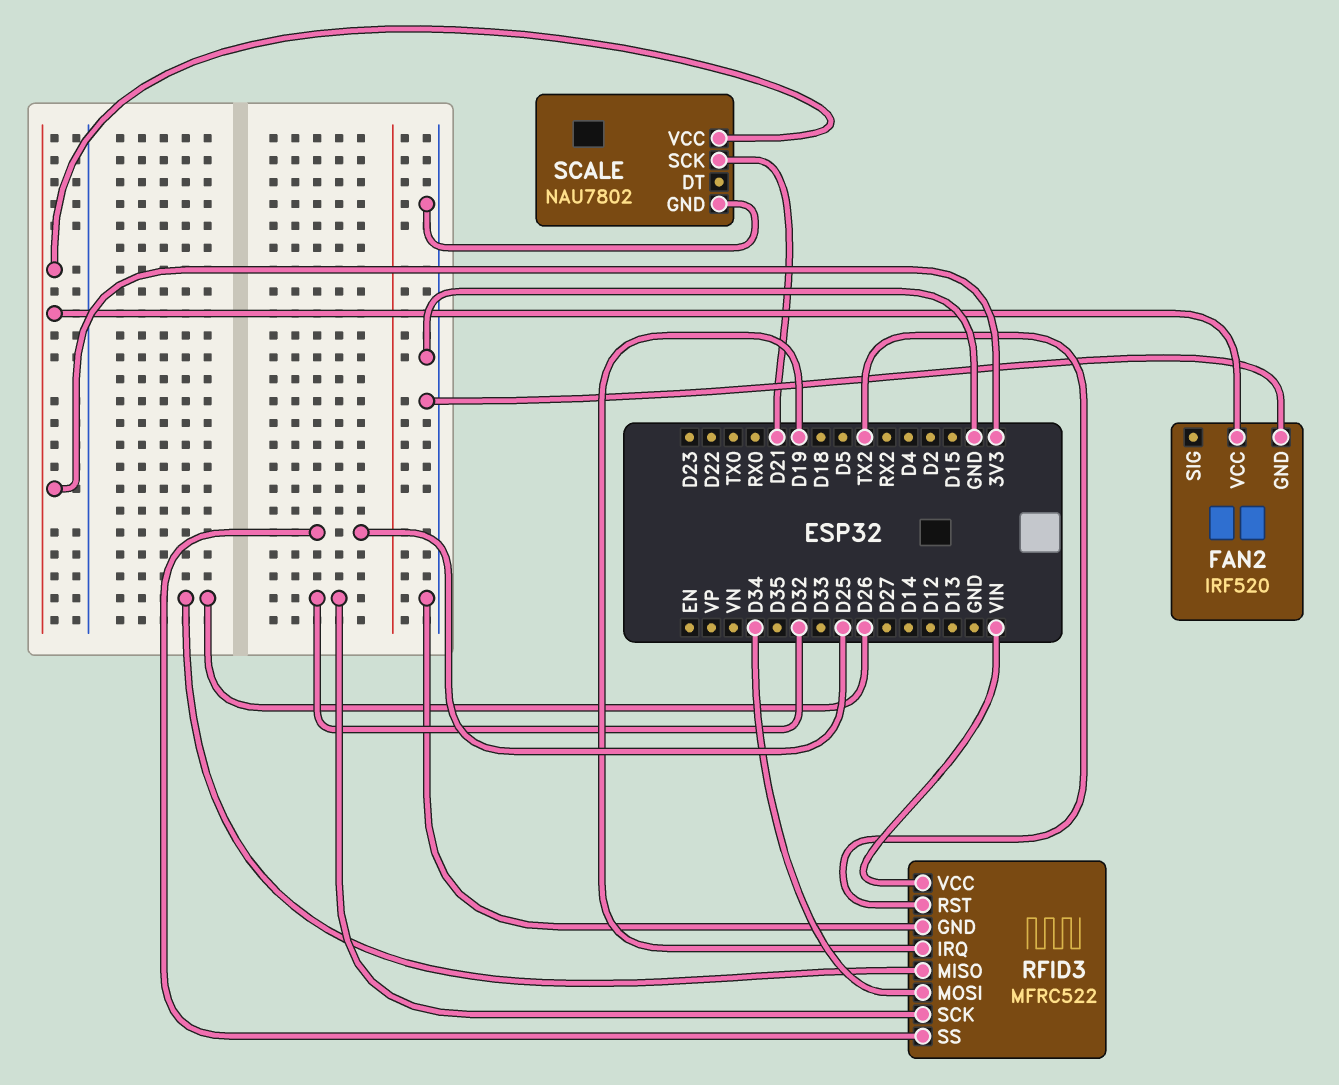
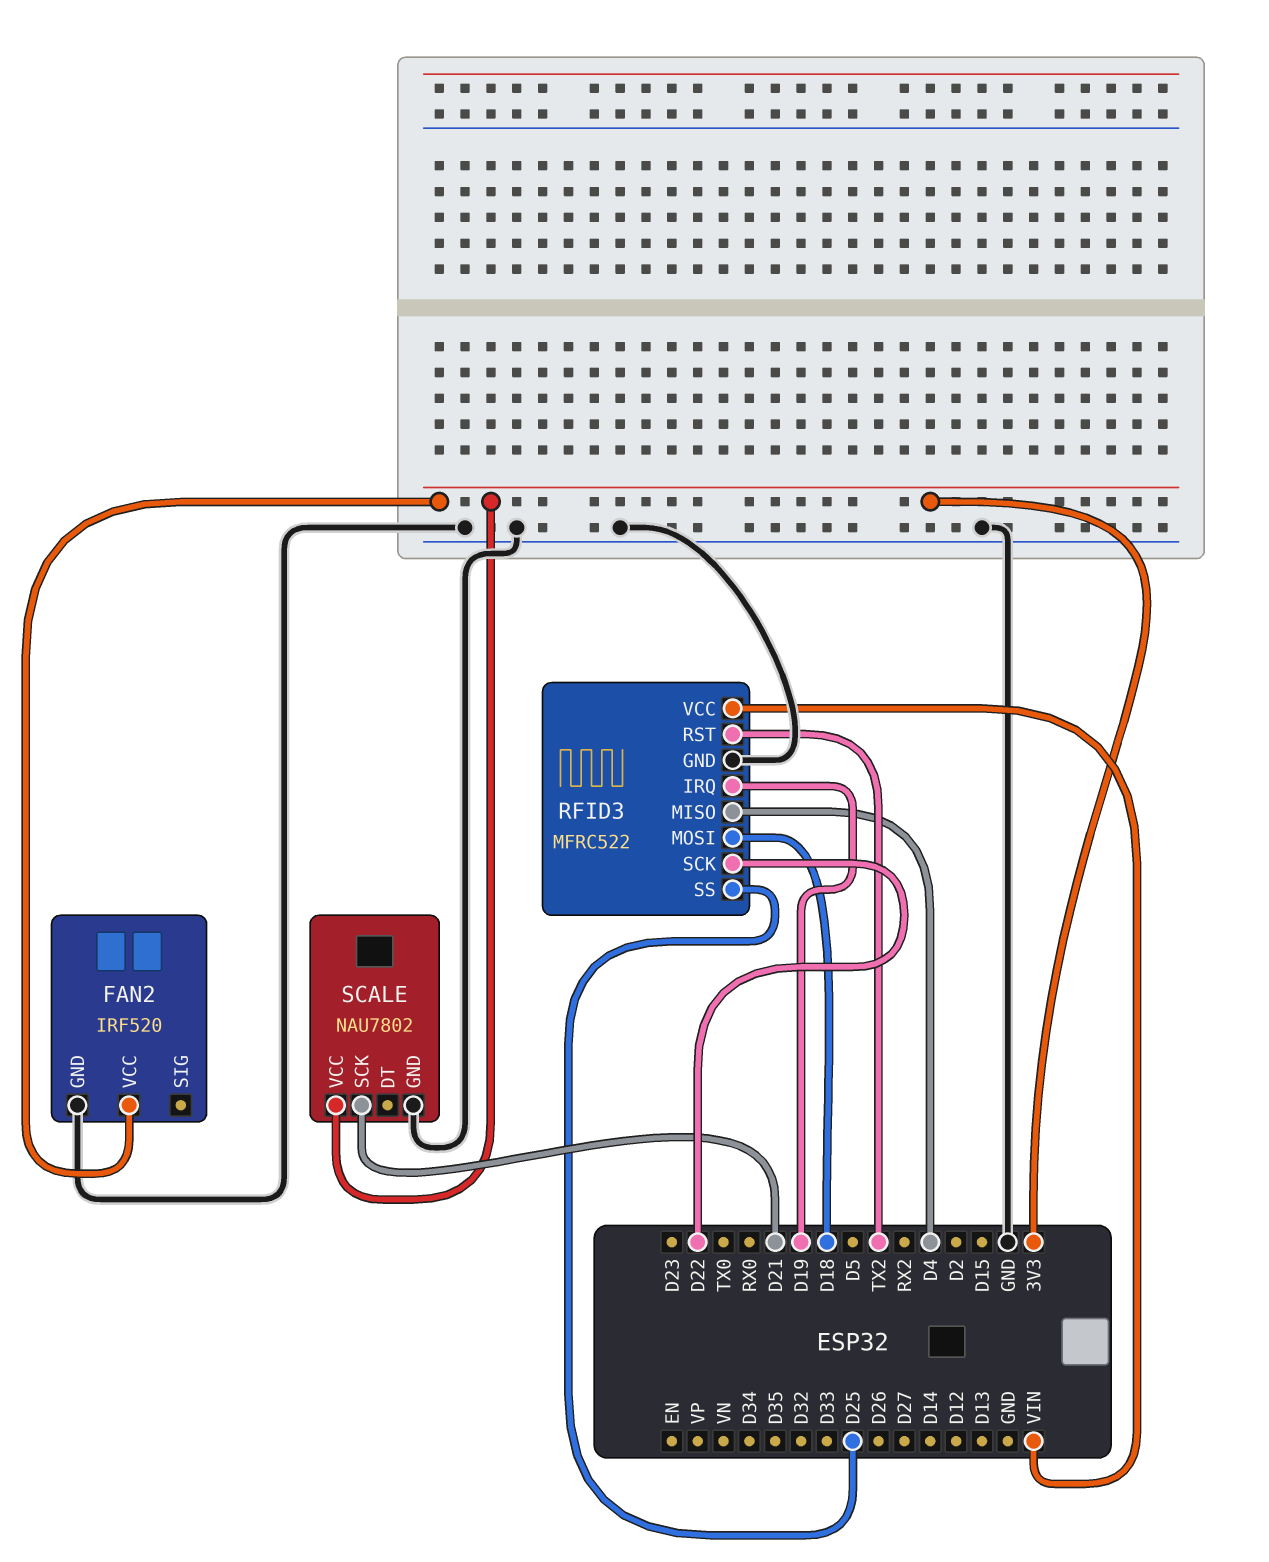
RFID3 pin MISO: D26 -> D4
RFID3 pin MOSI: D34 -> D18
RFID3 pin SCK: D32 -> D22

